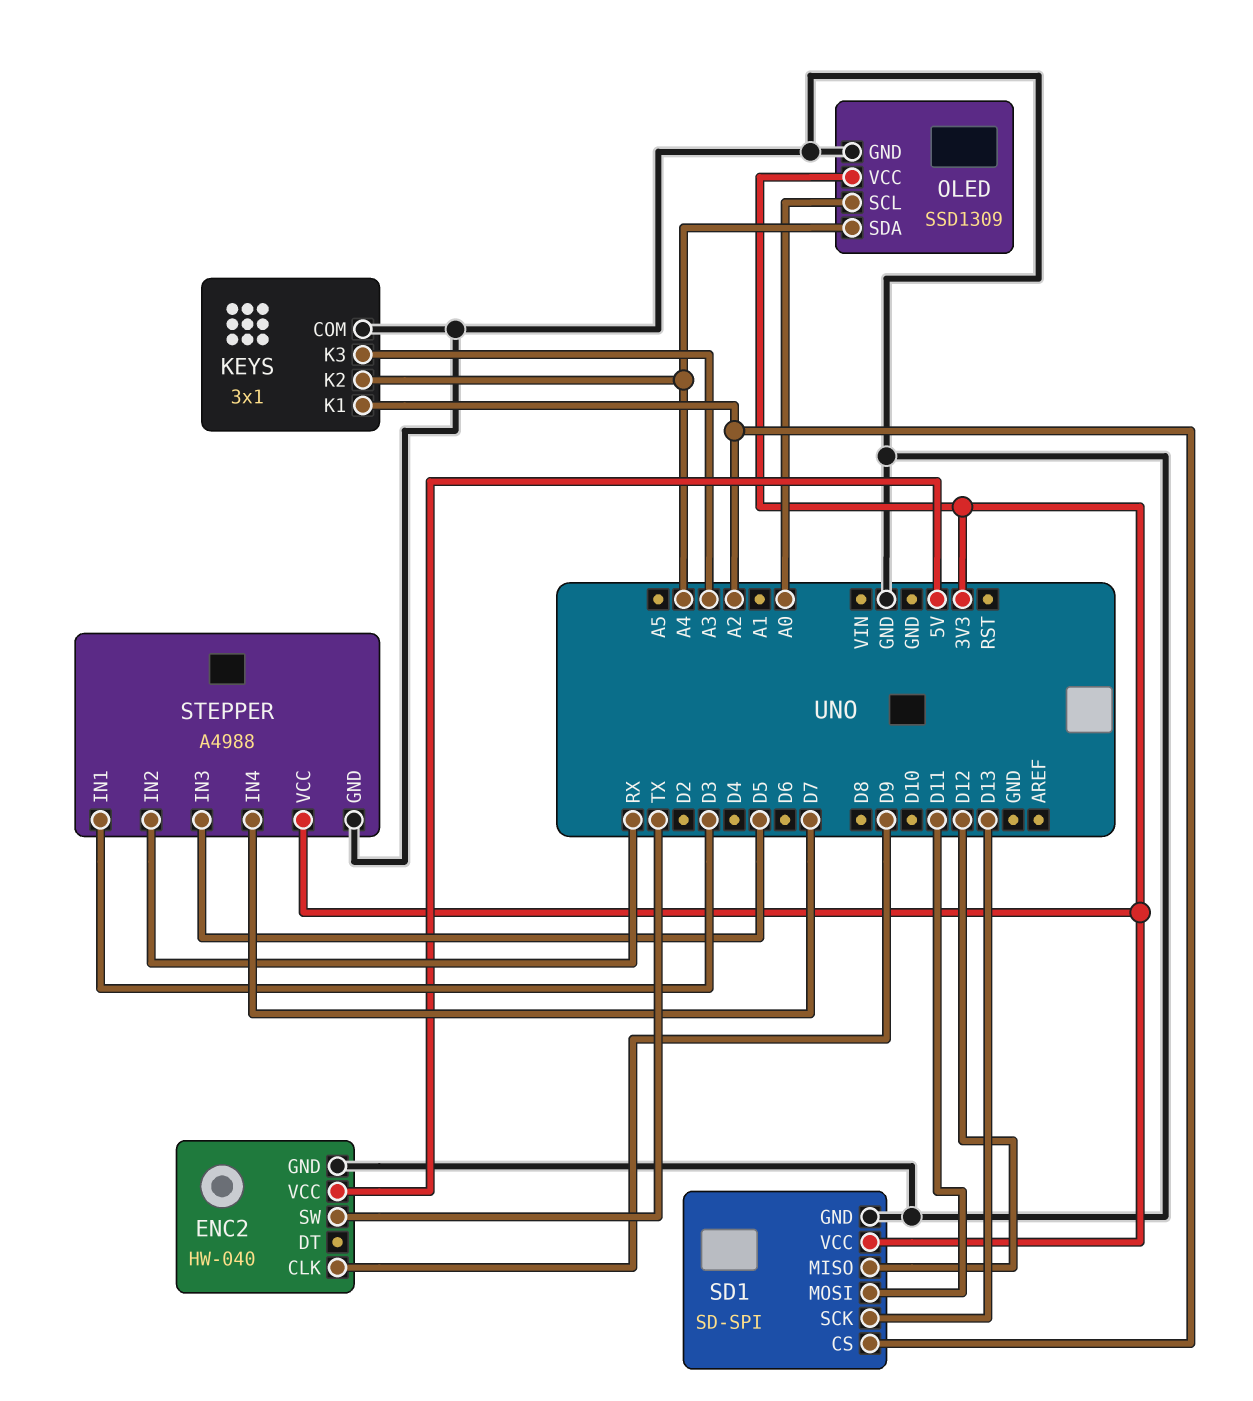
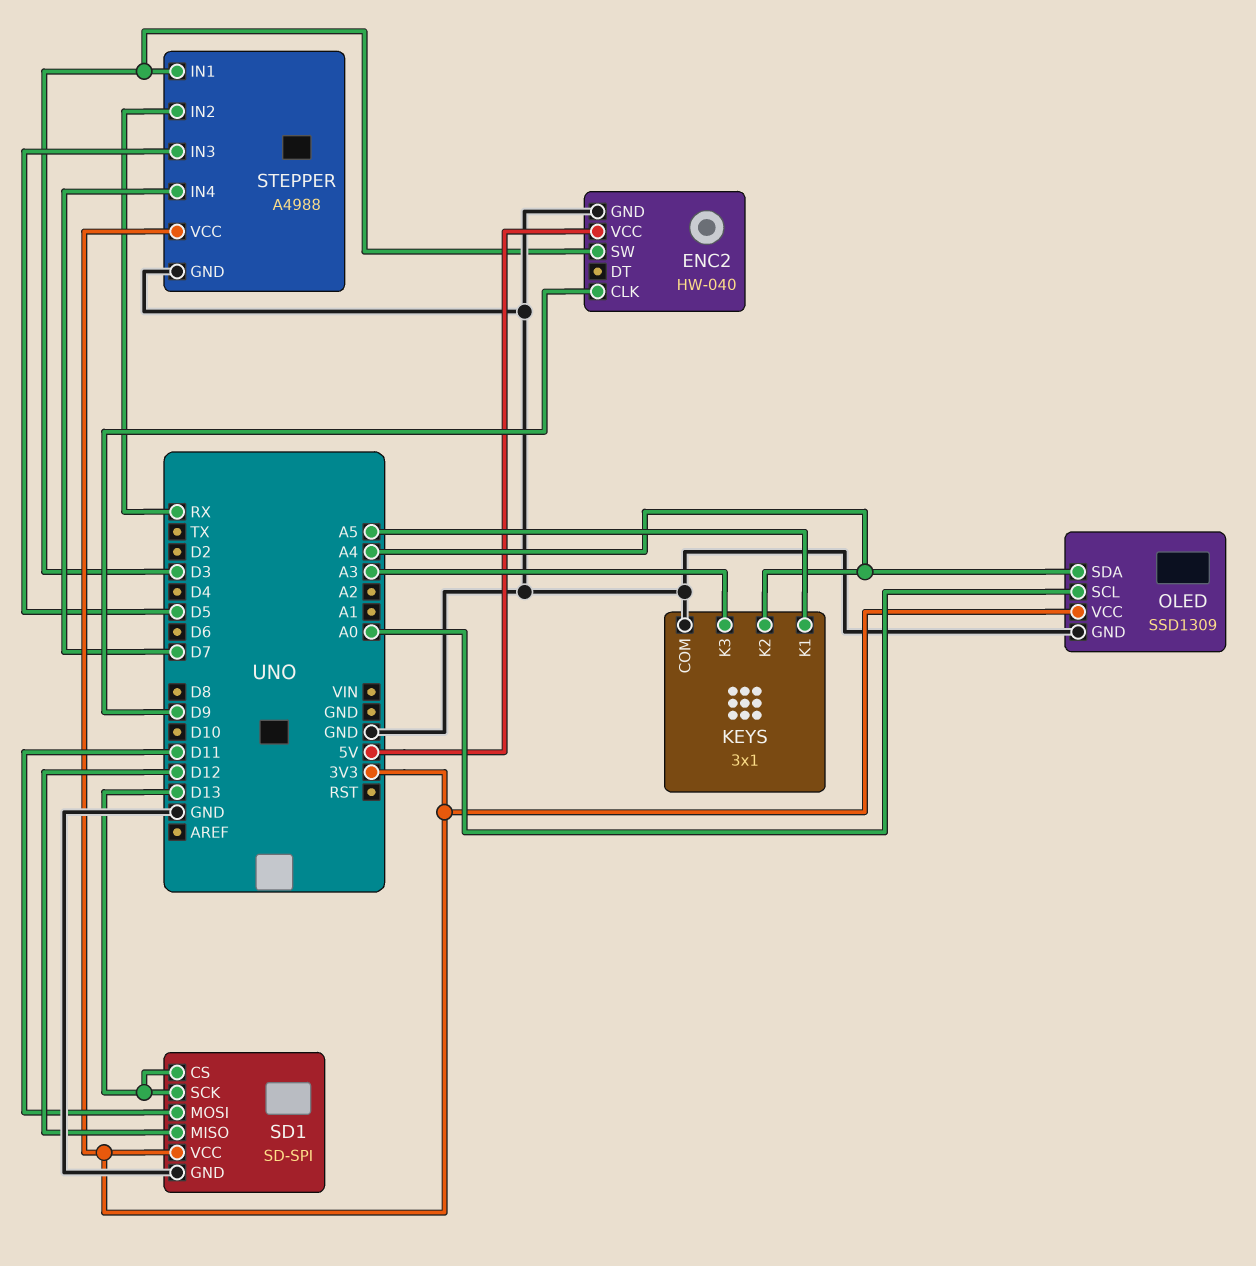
ENC2 pin SW: TX -> D3
KEYS pin K1: A2 -> A5
SD1 pin CS: A2 -> D13

